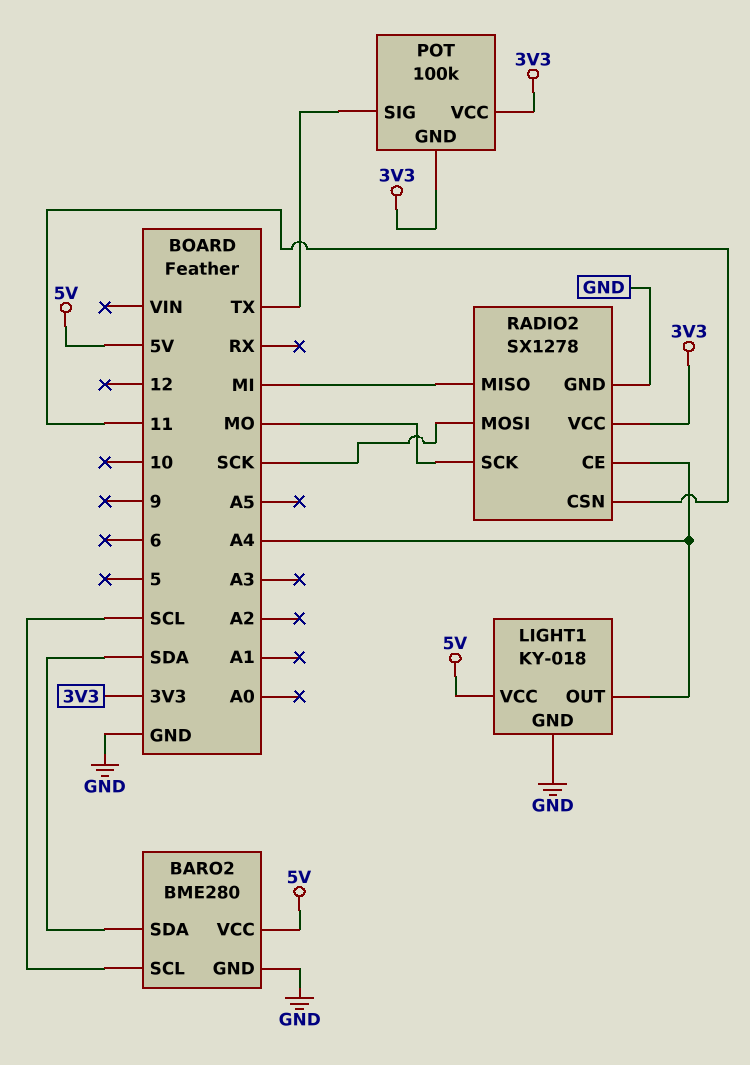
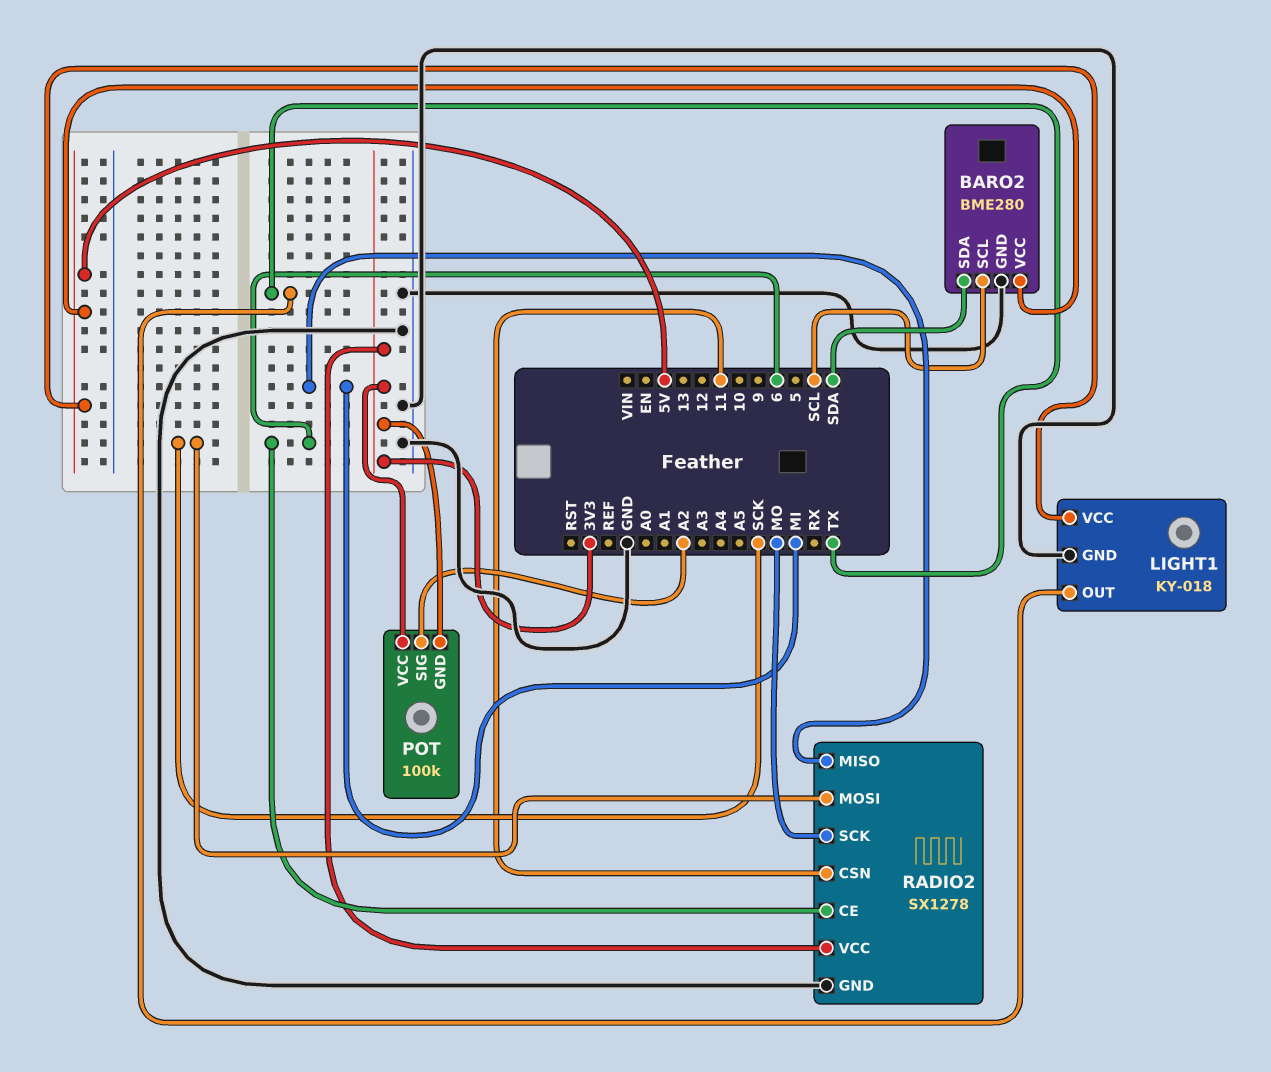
LIGHT1 pin OUT: A4 -> TX
POT pin SIG: TX -> A2
RADIO2 pin CE: A4 -> 6

